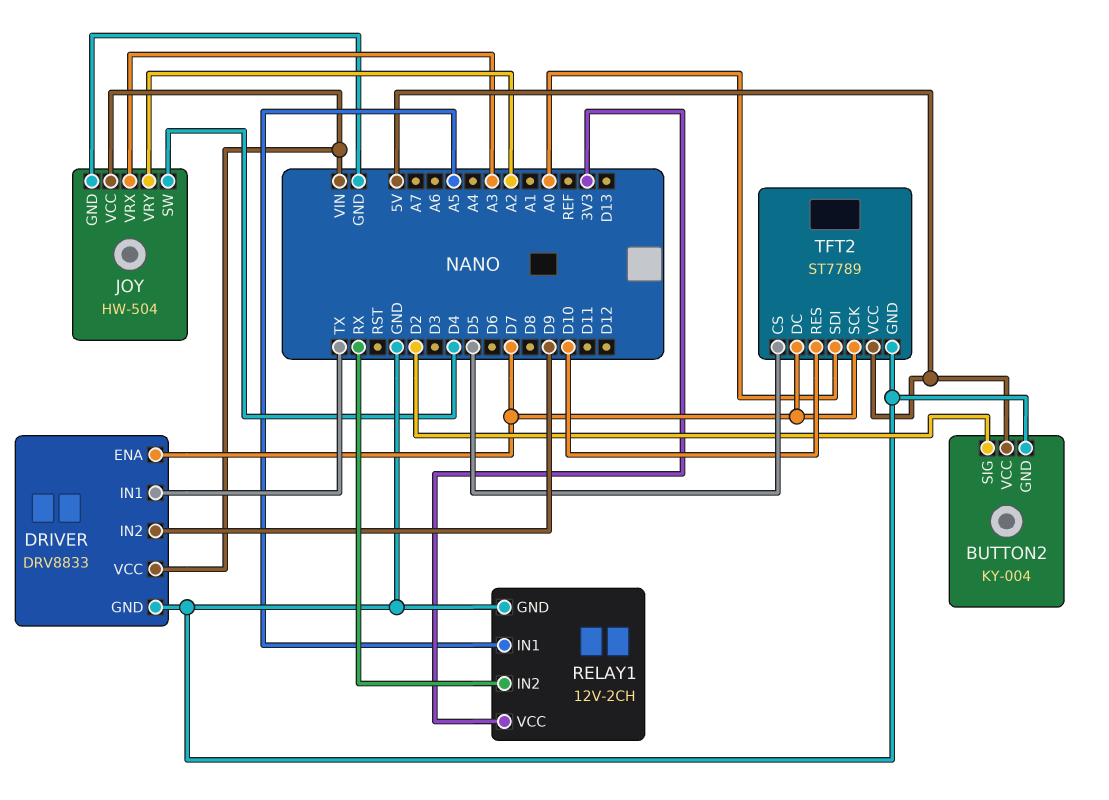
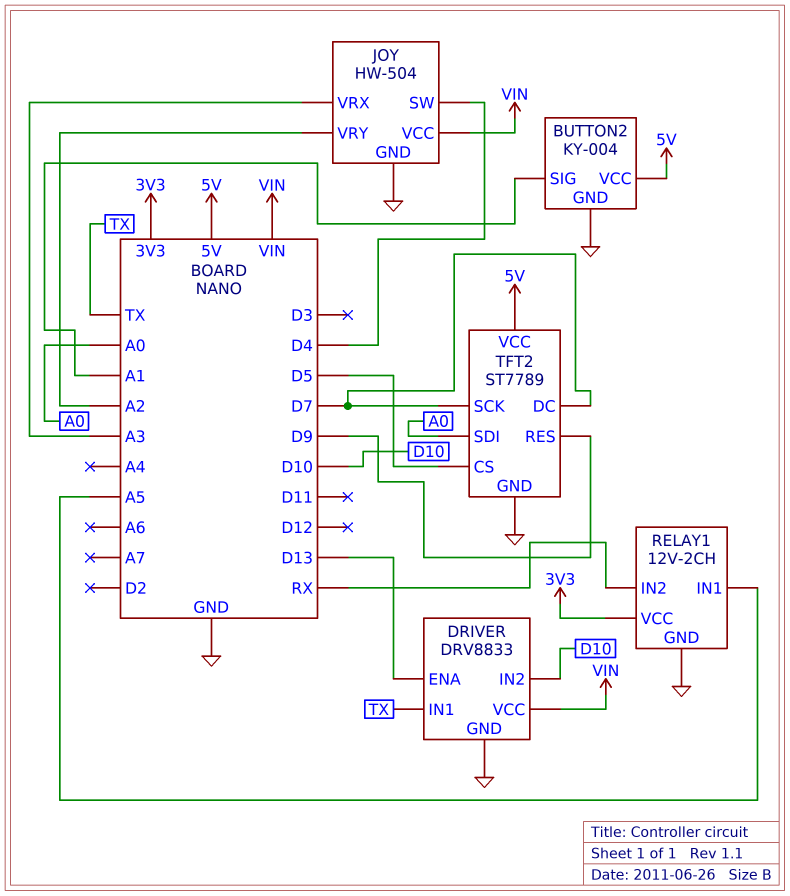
BUTTON2 pin SIG: D2 -> A1
DRIVER pin ENA: D7 -> D13
DRIVER pin IN2: D9 -> D10
TFT2 pin RES: D10 -> D9

